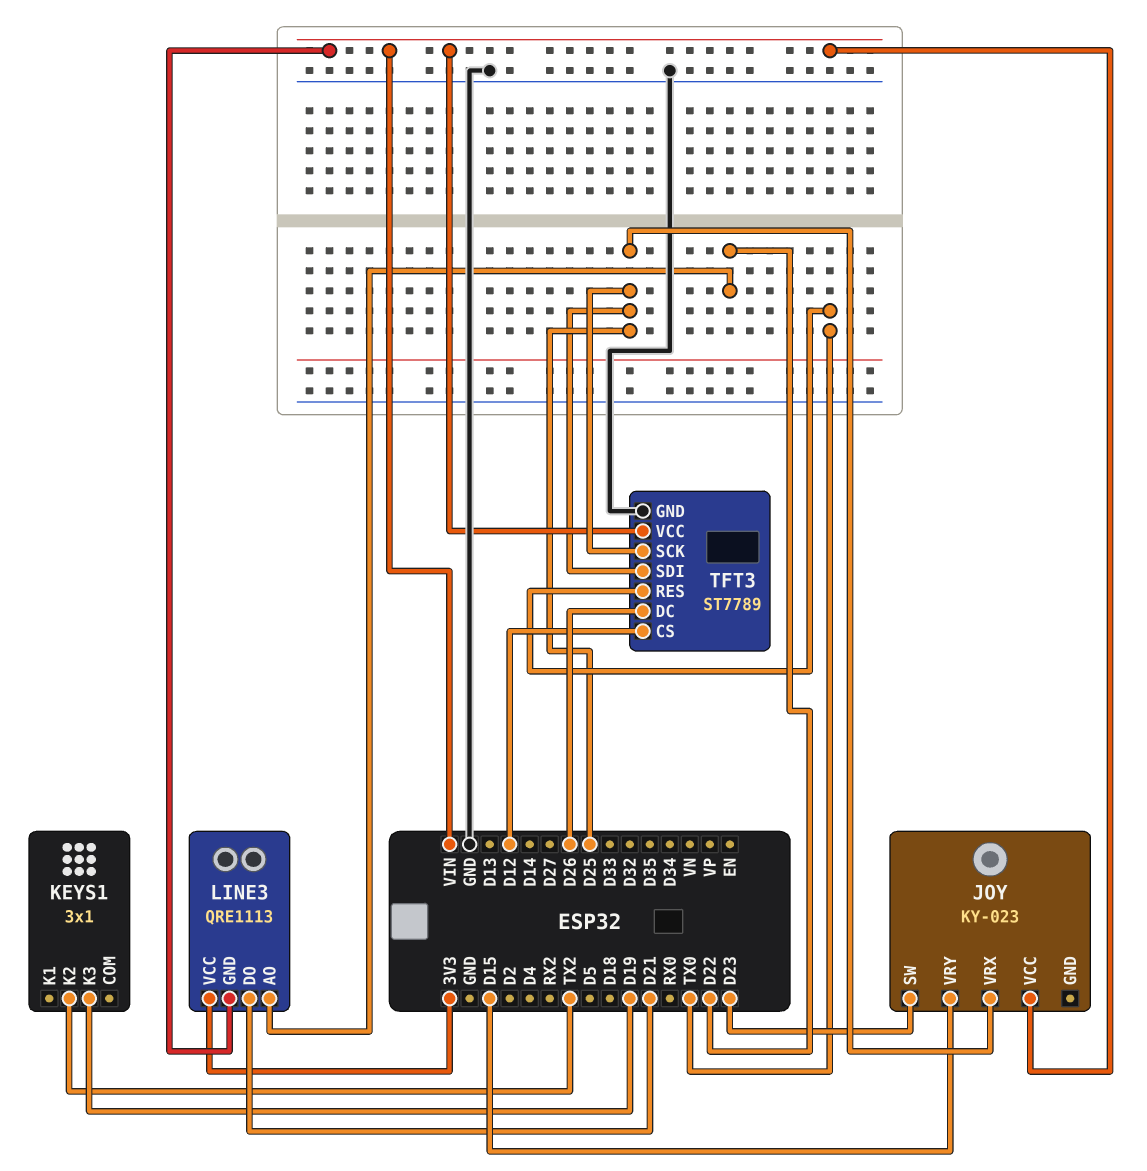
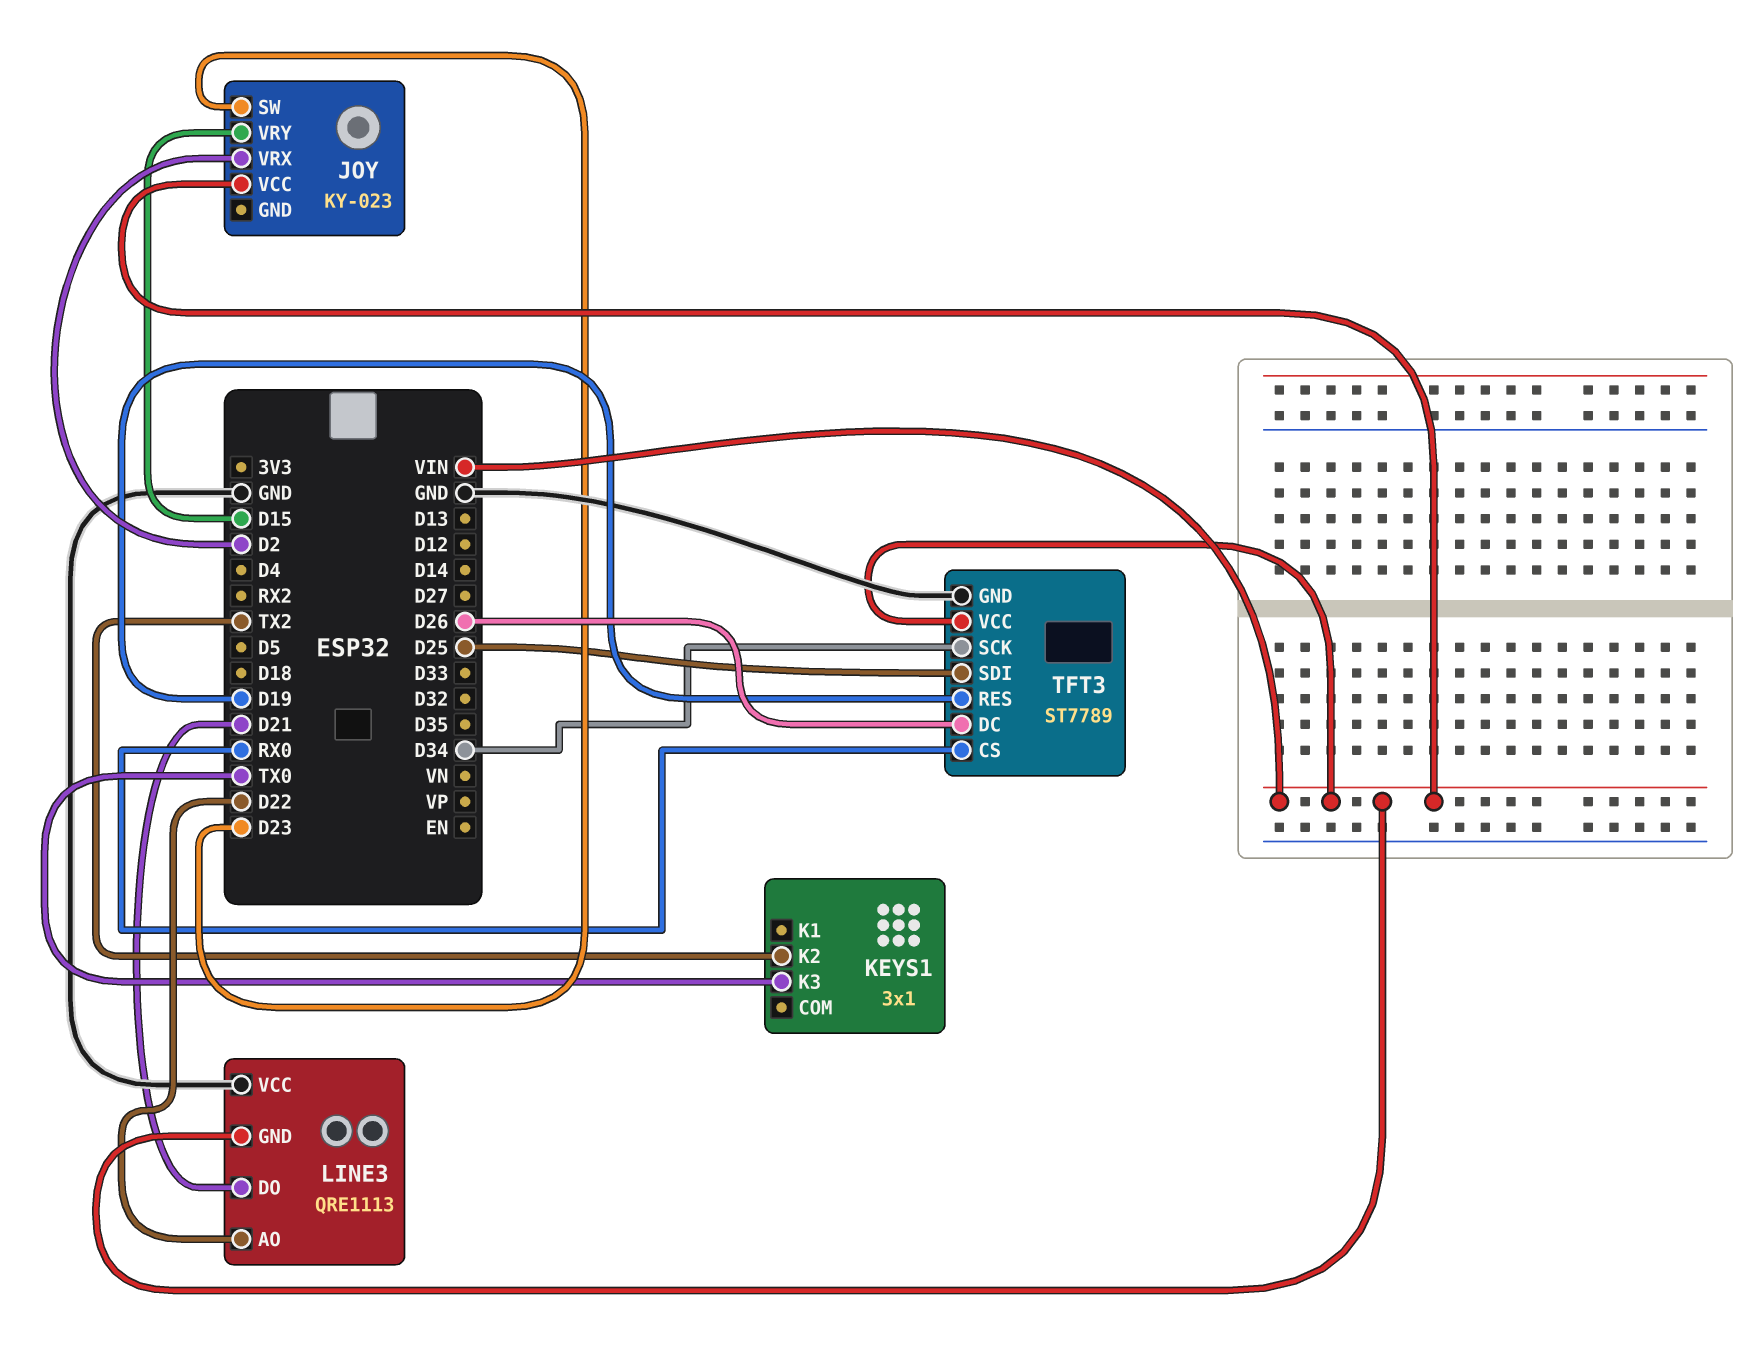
JOY pin VRX: D25 -> D2
KEYS1 pin K3: D19 -> TX0
LINE3 pin VCC: 3V3 -> GND
TFT3 pin CS: D12 -> RX0
TFT3 pin RES: TX0 -> D19
TFT3 pin SCK: D25 -> D34

